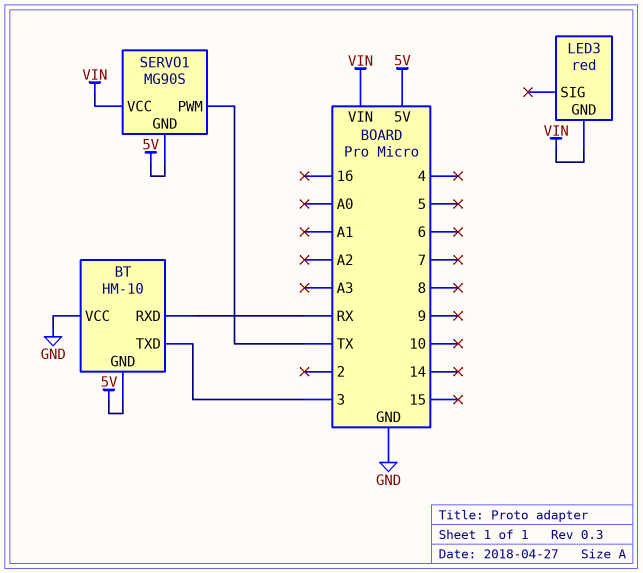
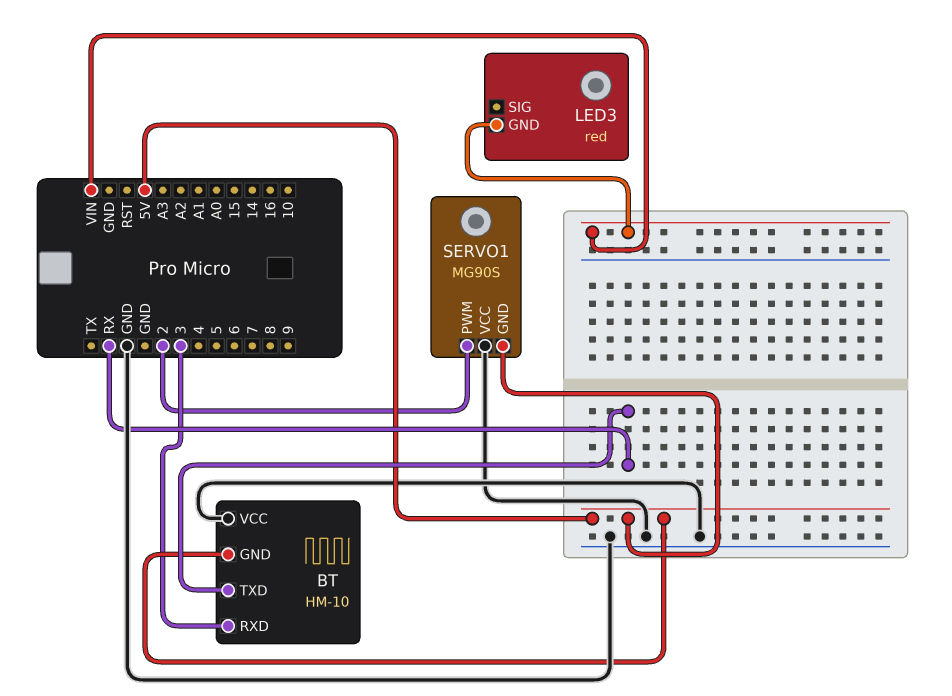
BT pin RXD: RX -> 3
BT pin TXD: 3 -> RX
SERVO1 pin PWM: TX -> 2
SERVO1 pin VCC: VIN -> GND

